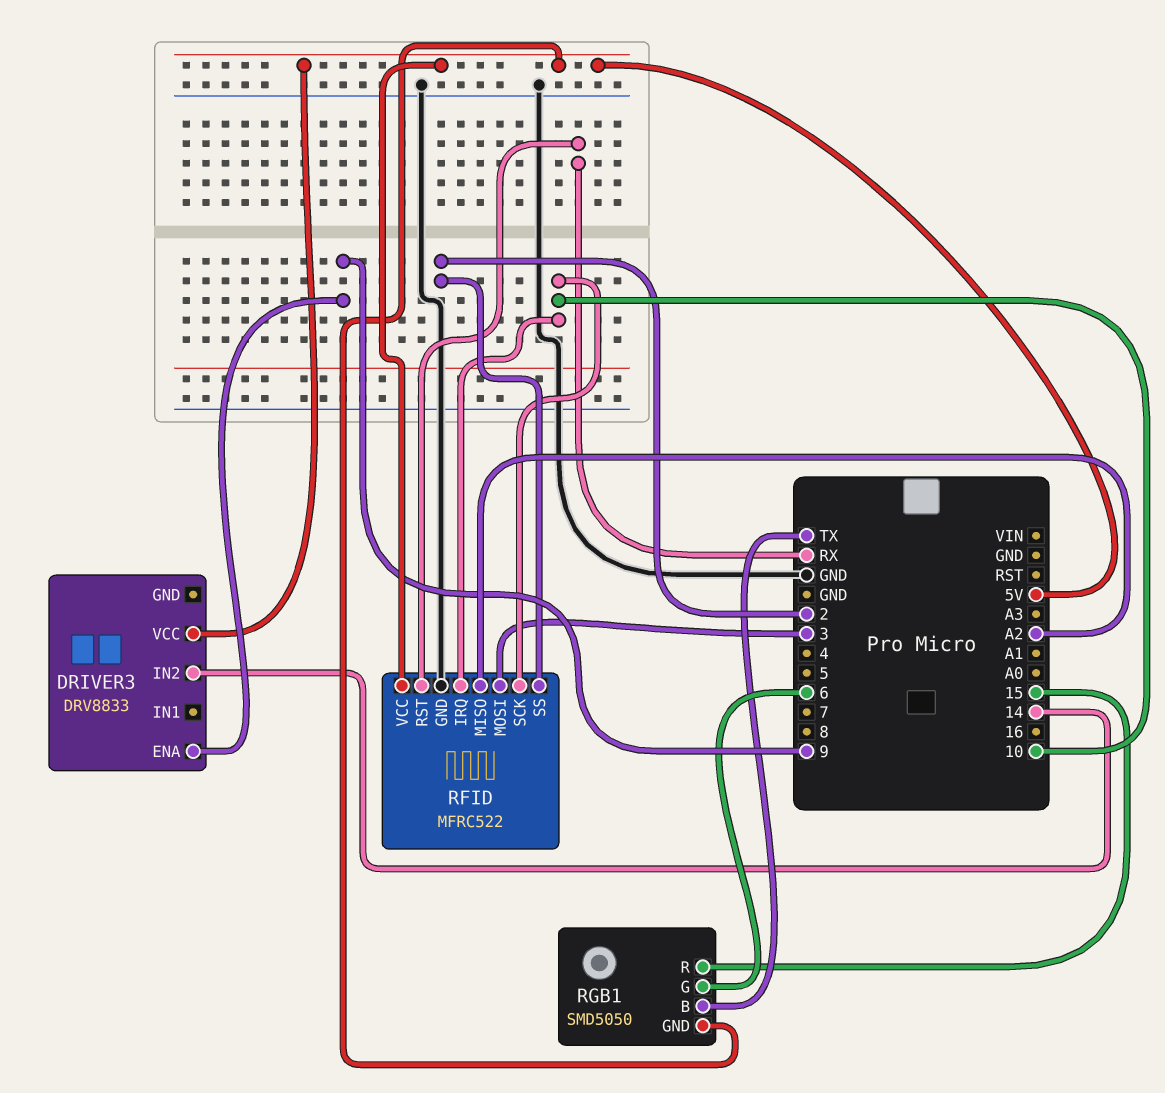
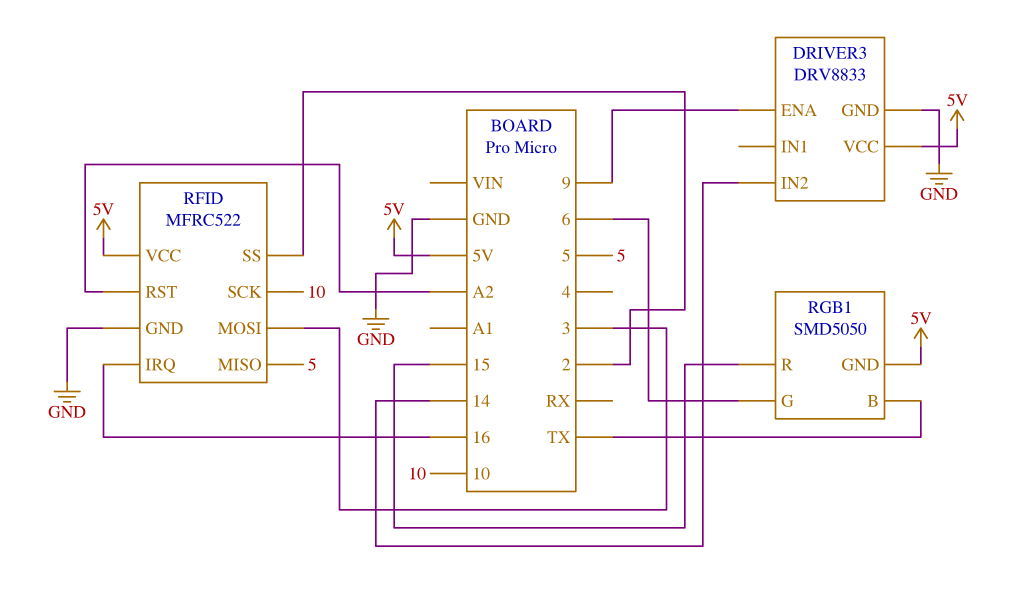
DRIVER3 pin GND: none -> GND
RFID pin IRQ: 10 -> 16
RFID pin MISO: A2 -> 5
RFID pin RST: RX -> A2

